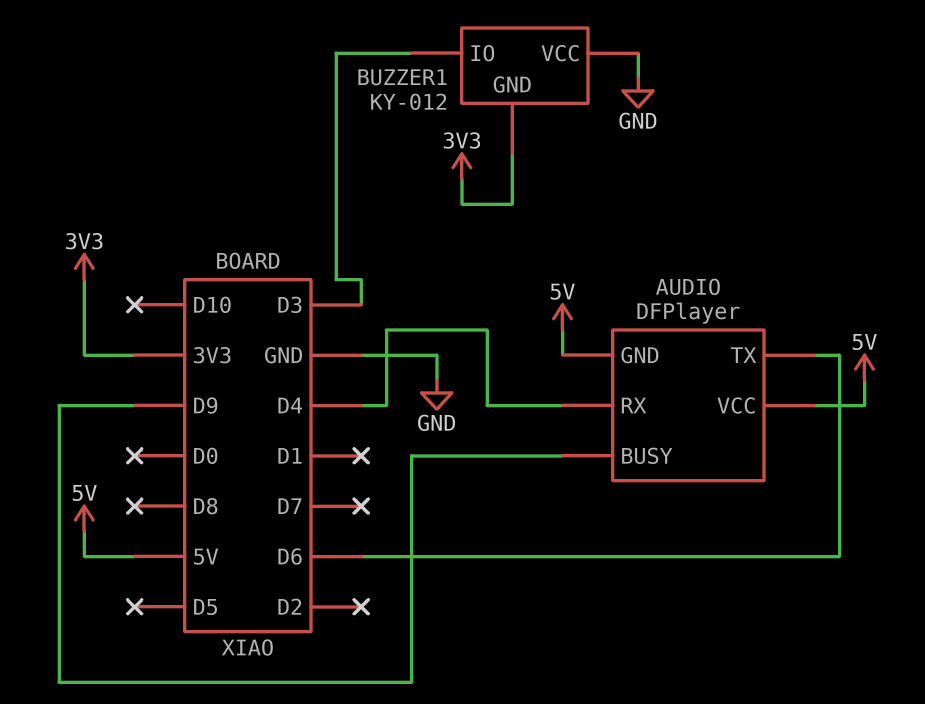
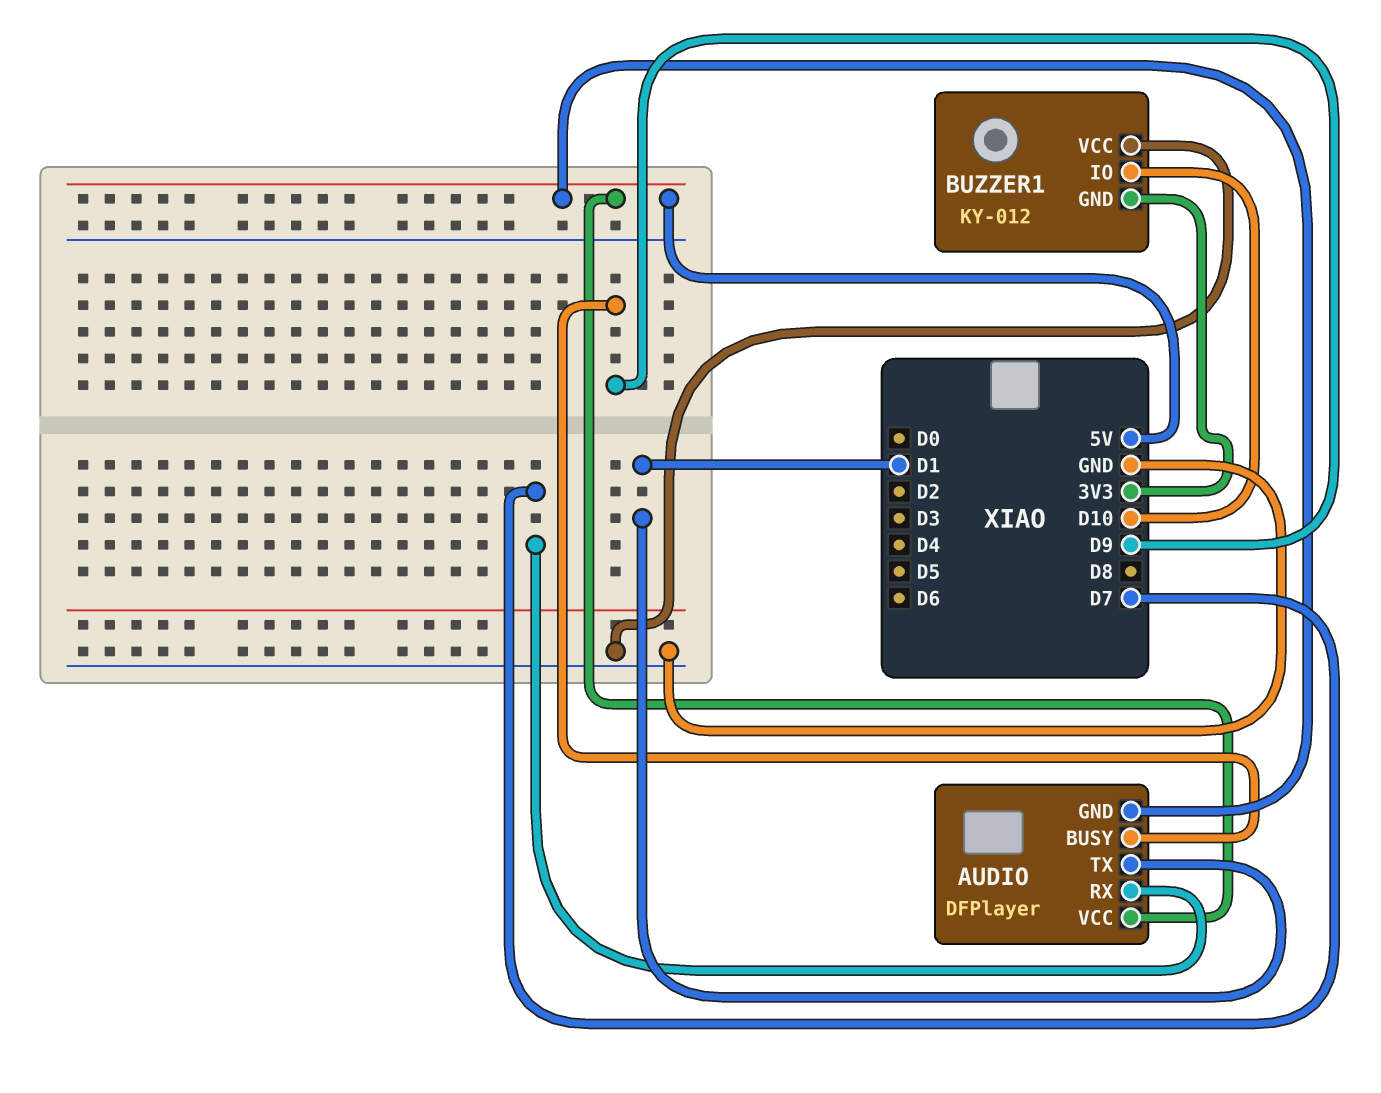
AUDIO pin RX: D4 -> D7
AUDIO pin TX: D6 -> D1
BUZZER1 pin IO: D3 -> D10

